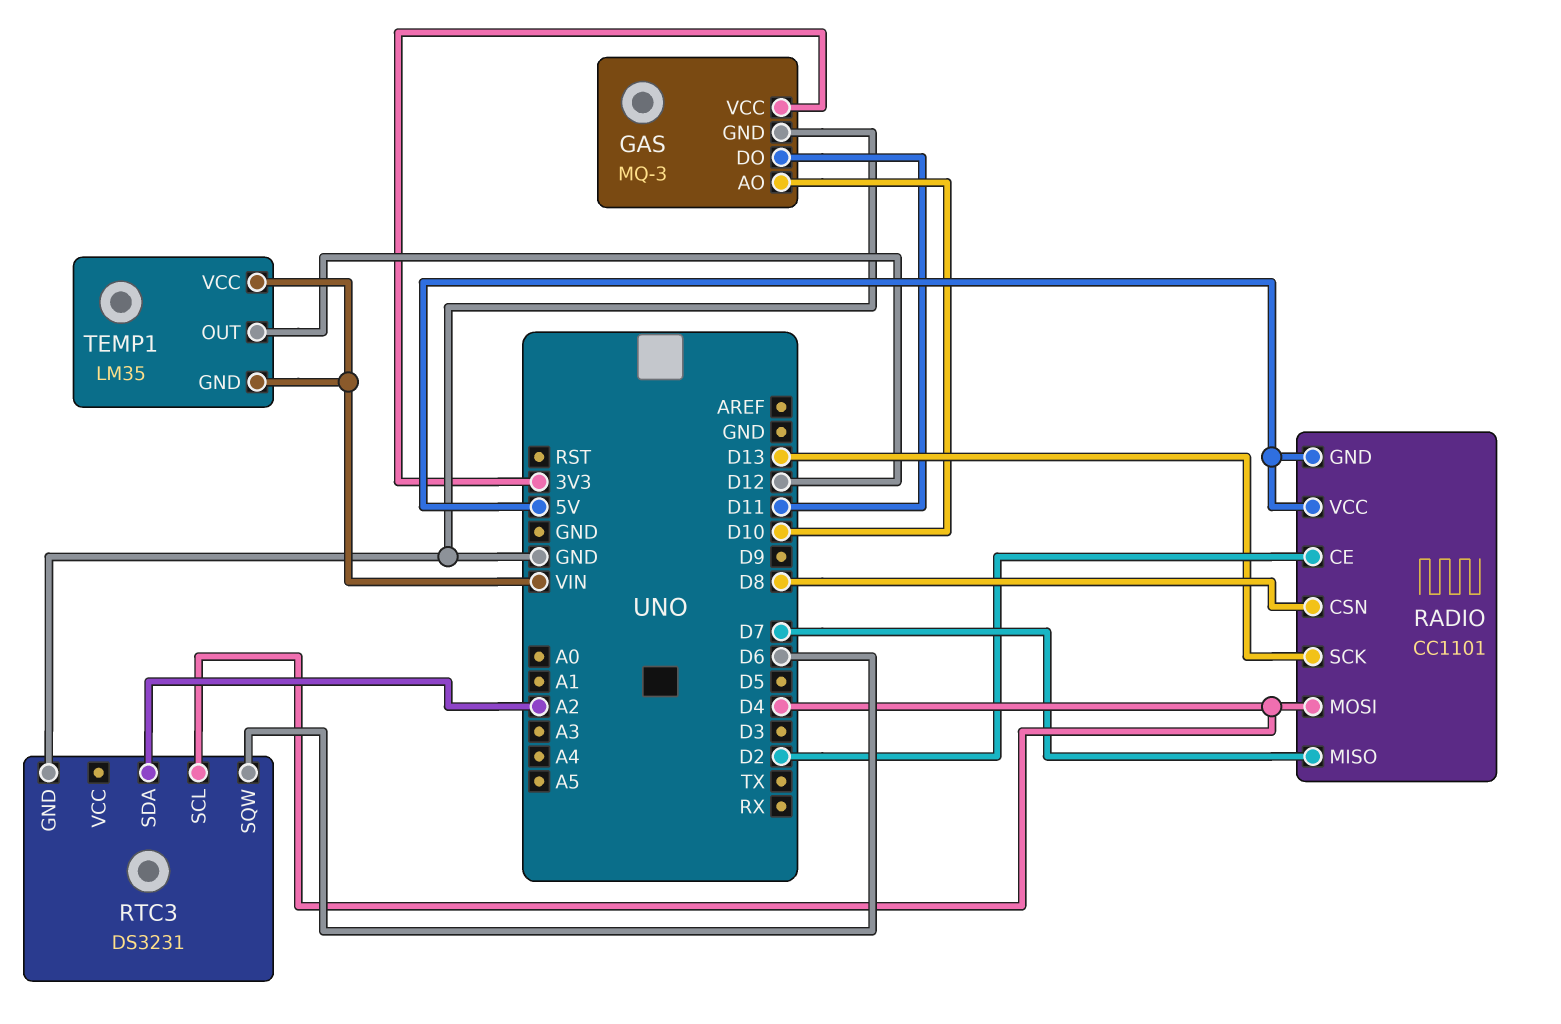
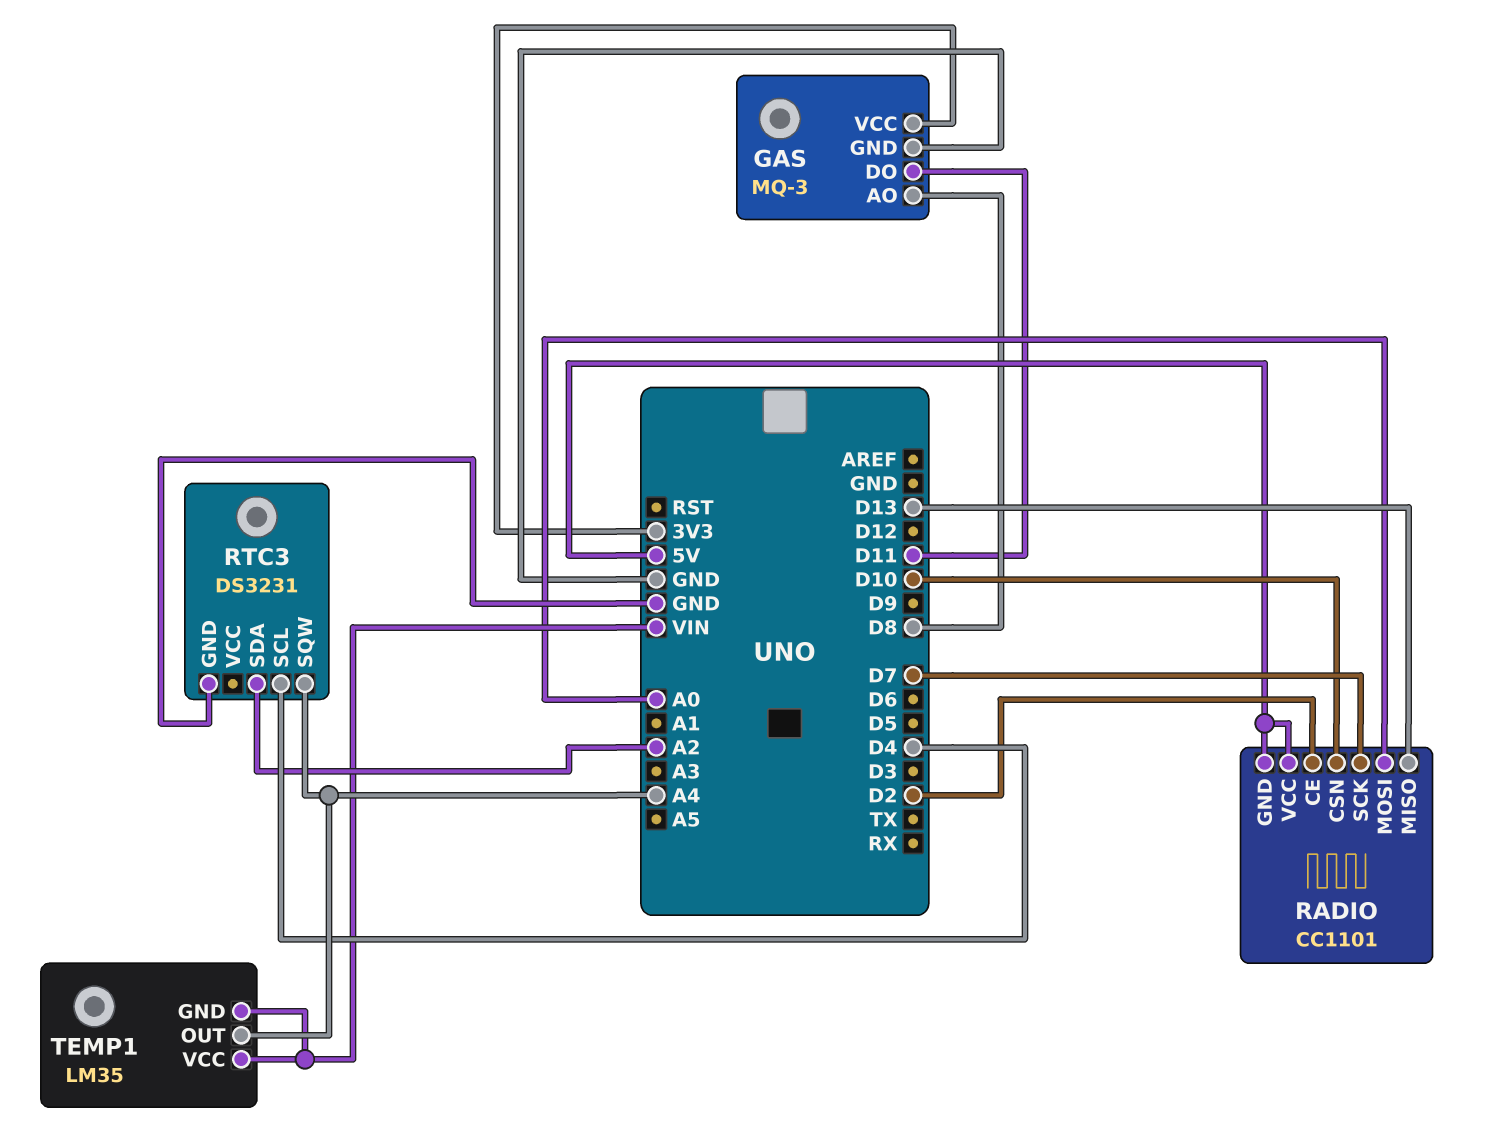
GAS pin AO: D10 -> D8
RADIO pin CSN: D8 -> D10
RADIO pin MISO: D7 -> D13
RADIO pin MOSI: D4 -> A0
RADIO pin SCK: D13 -> D7
RTC3 pin SQW: D6 -> A4
TEMP1 pin OUT: D12 -> A4

